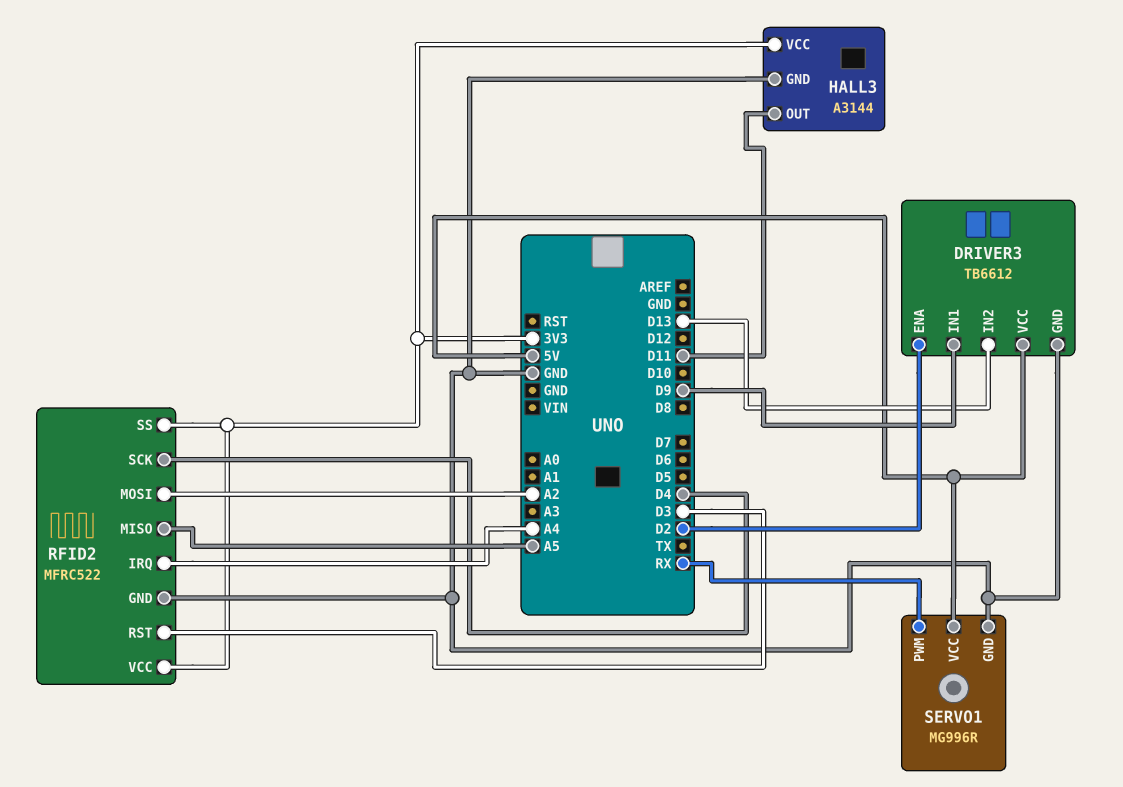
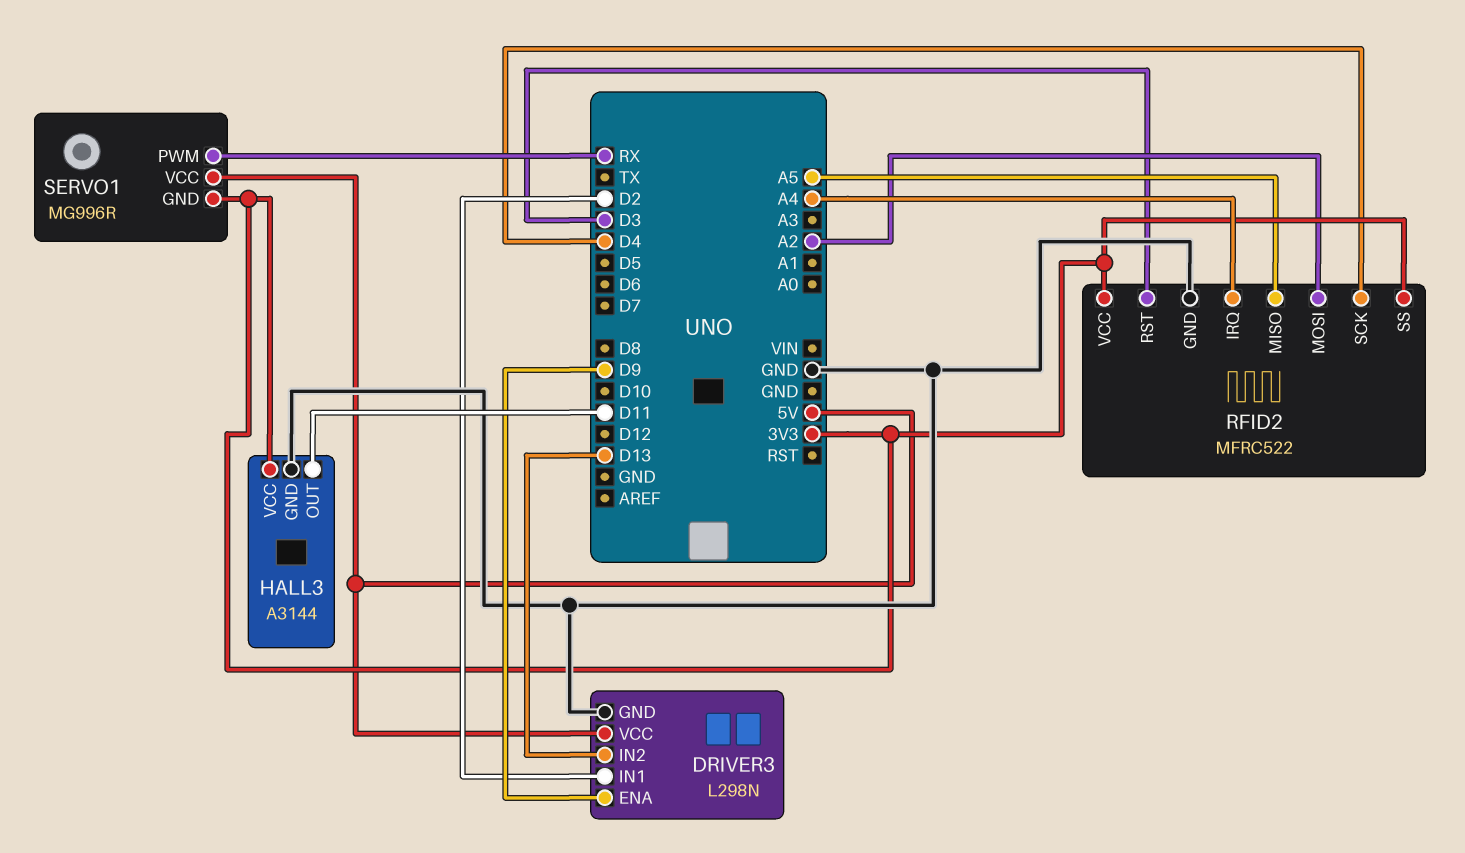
DRIVER3: TB6612 -> L298N
DRIVER3 pin ENA: D2 -> D9
DRIVER3 pin IN1: D9 -> D2
SERVO1 pin GND: GND -> 3V3

